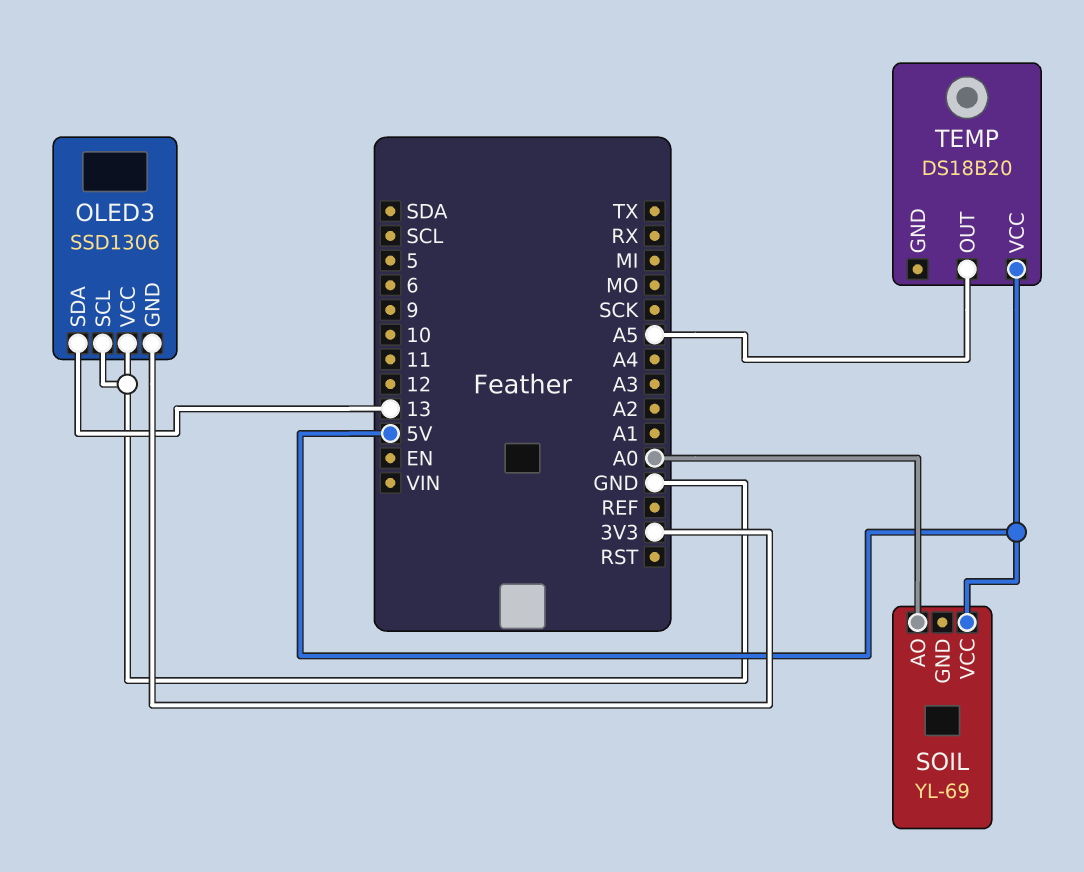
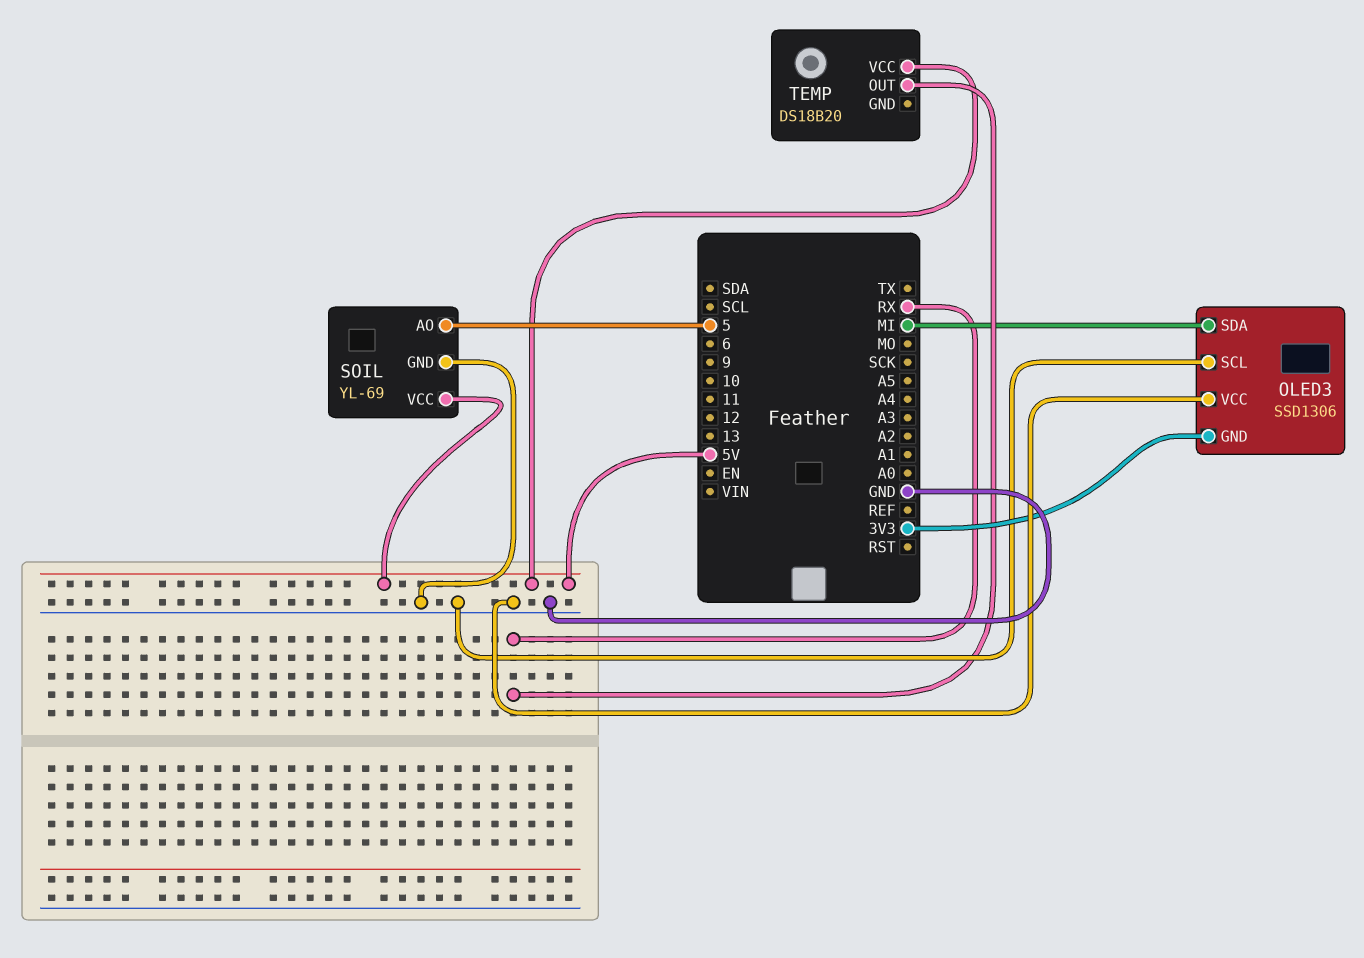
OLED3 pin SDA: 13 -> MI
SOIL pin AO: A0 -> 5
SOIL pin GND: none -> GND
TEMP pin OUT: A5 -> RX

